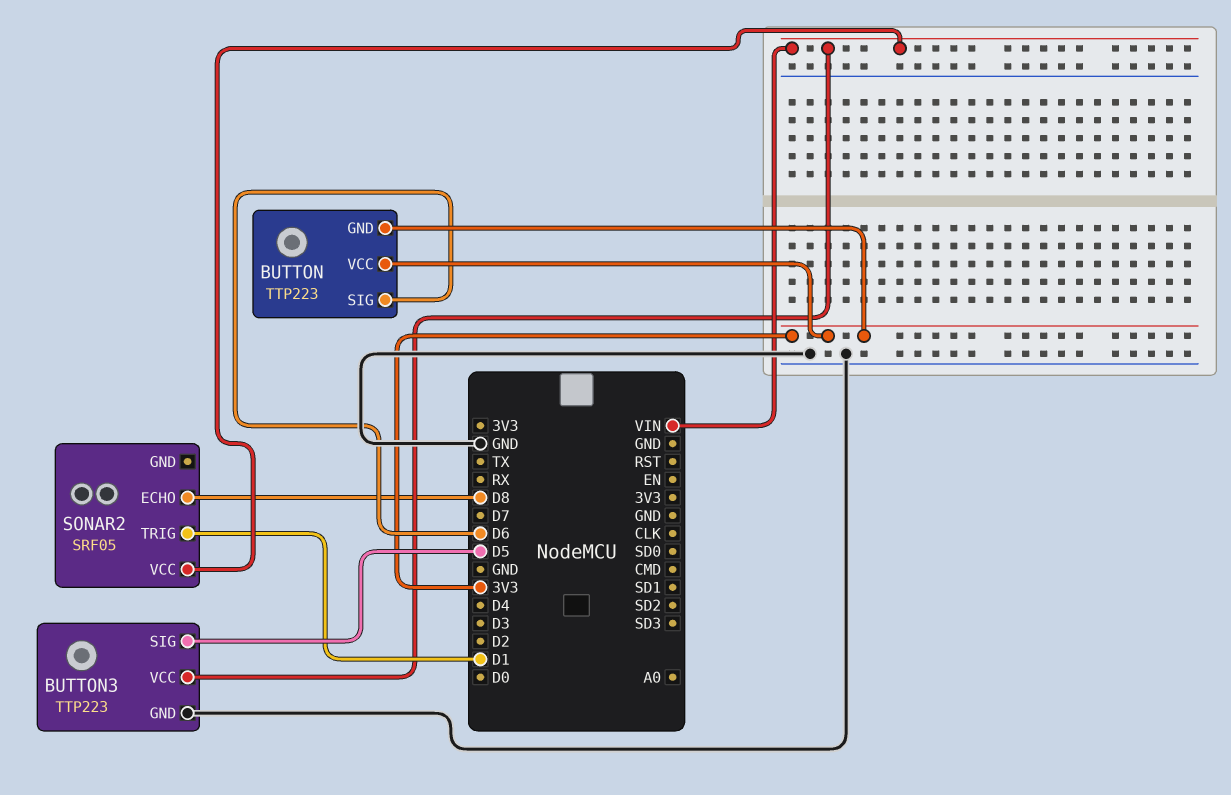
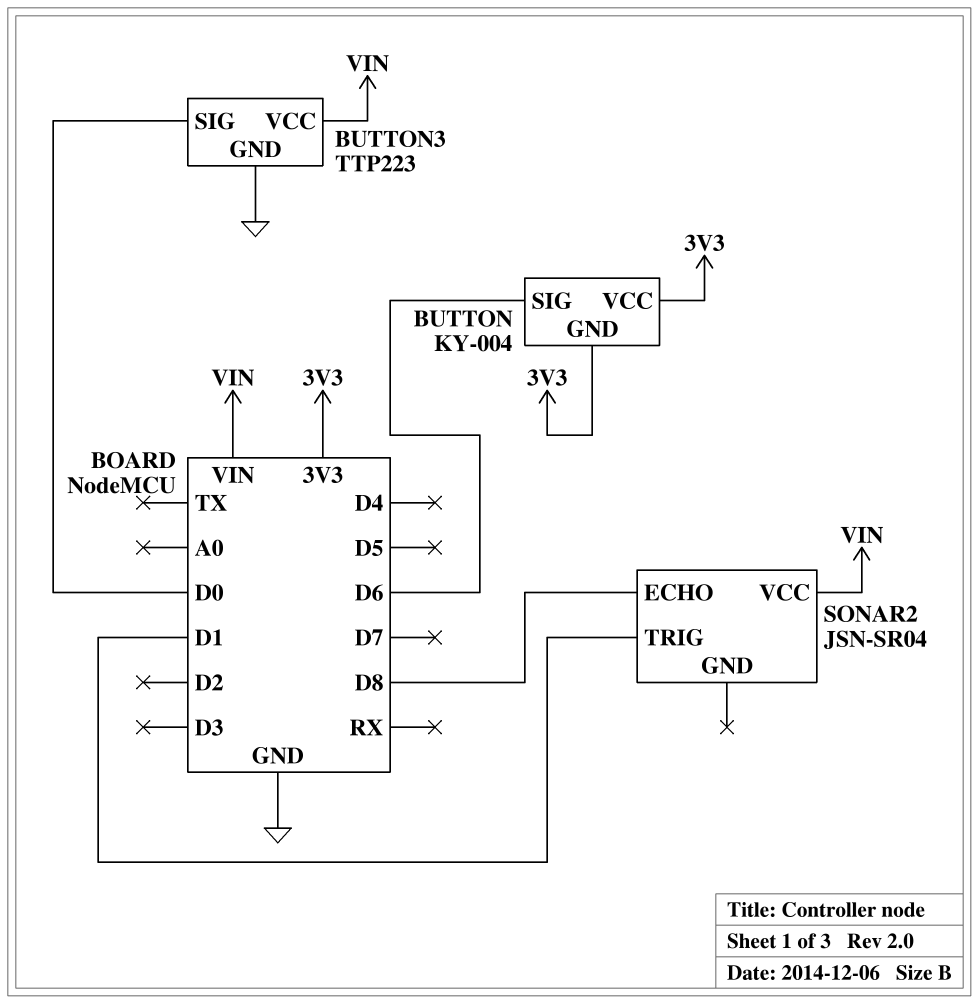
BUTTON: TTP223 -> KY-004
BUTTON3 pin SIG: D5 -> D0
SONAR2: SRF05 -> JSN-SR04

